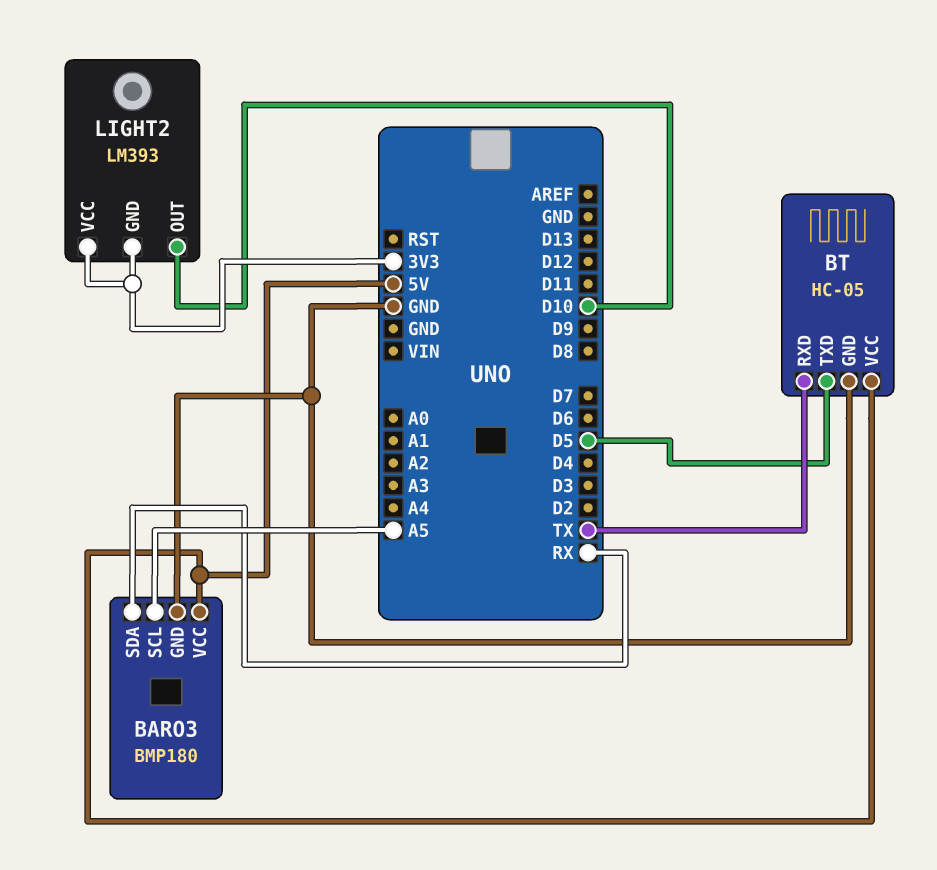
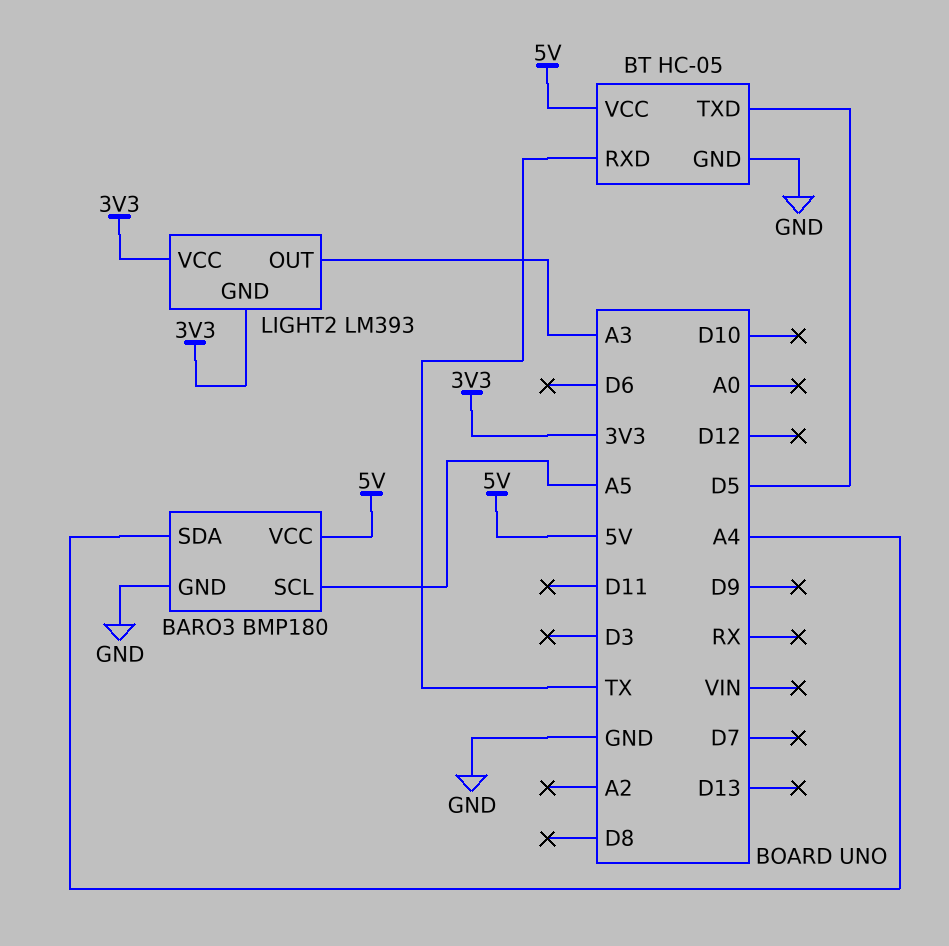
BARO3 pin SDA: RX -> A4
LIGHT2 pin OUT: D10 -> A3

